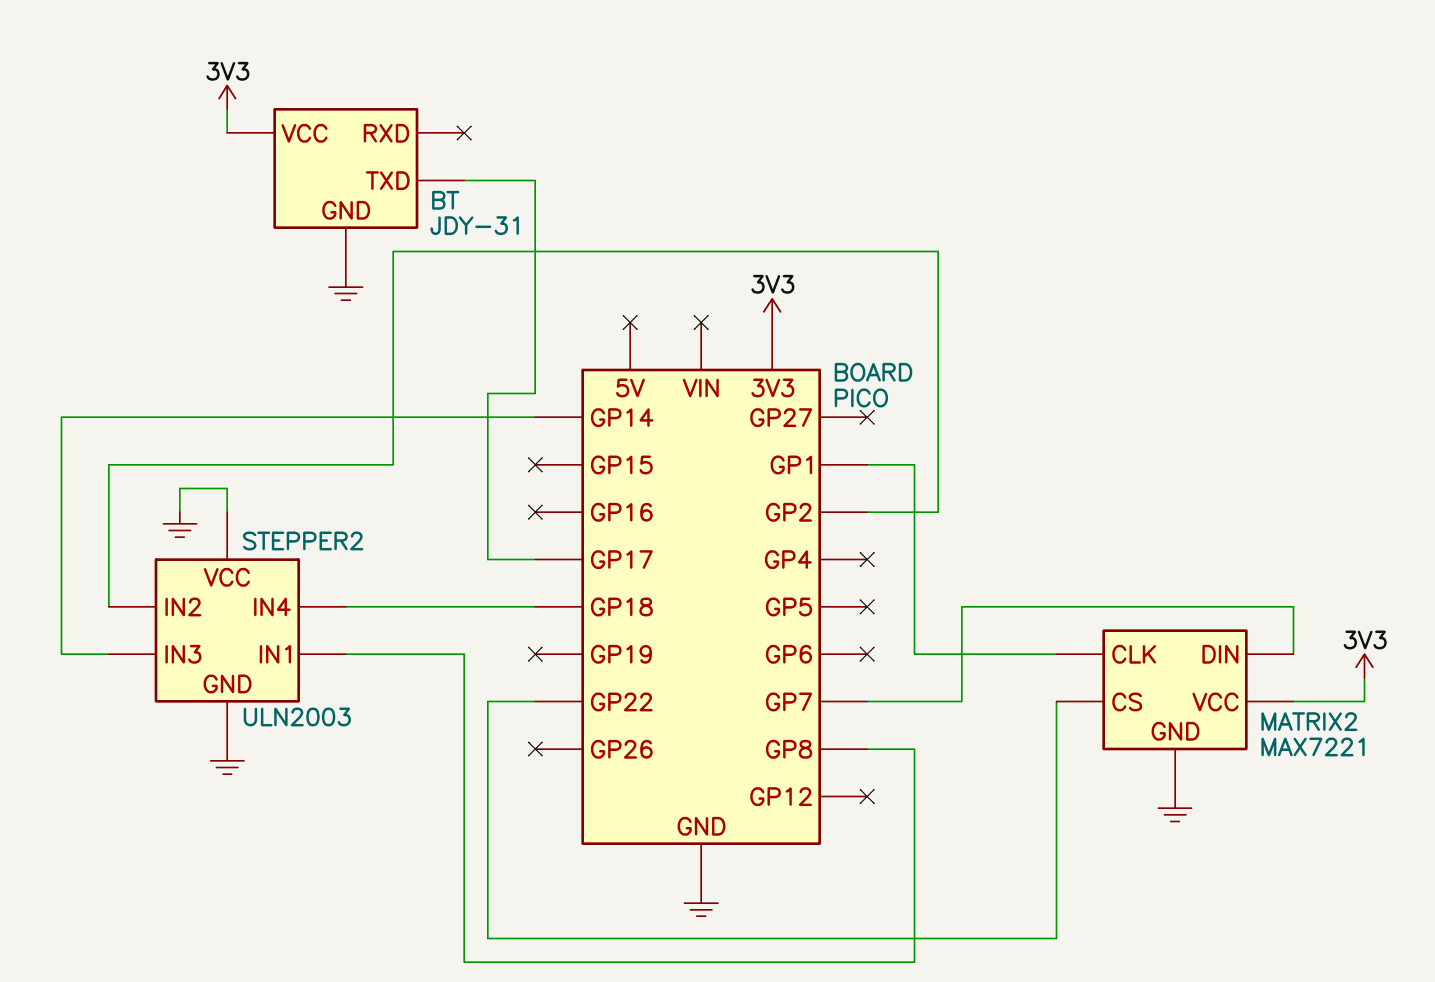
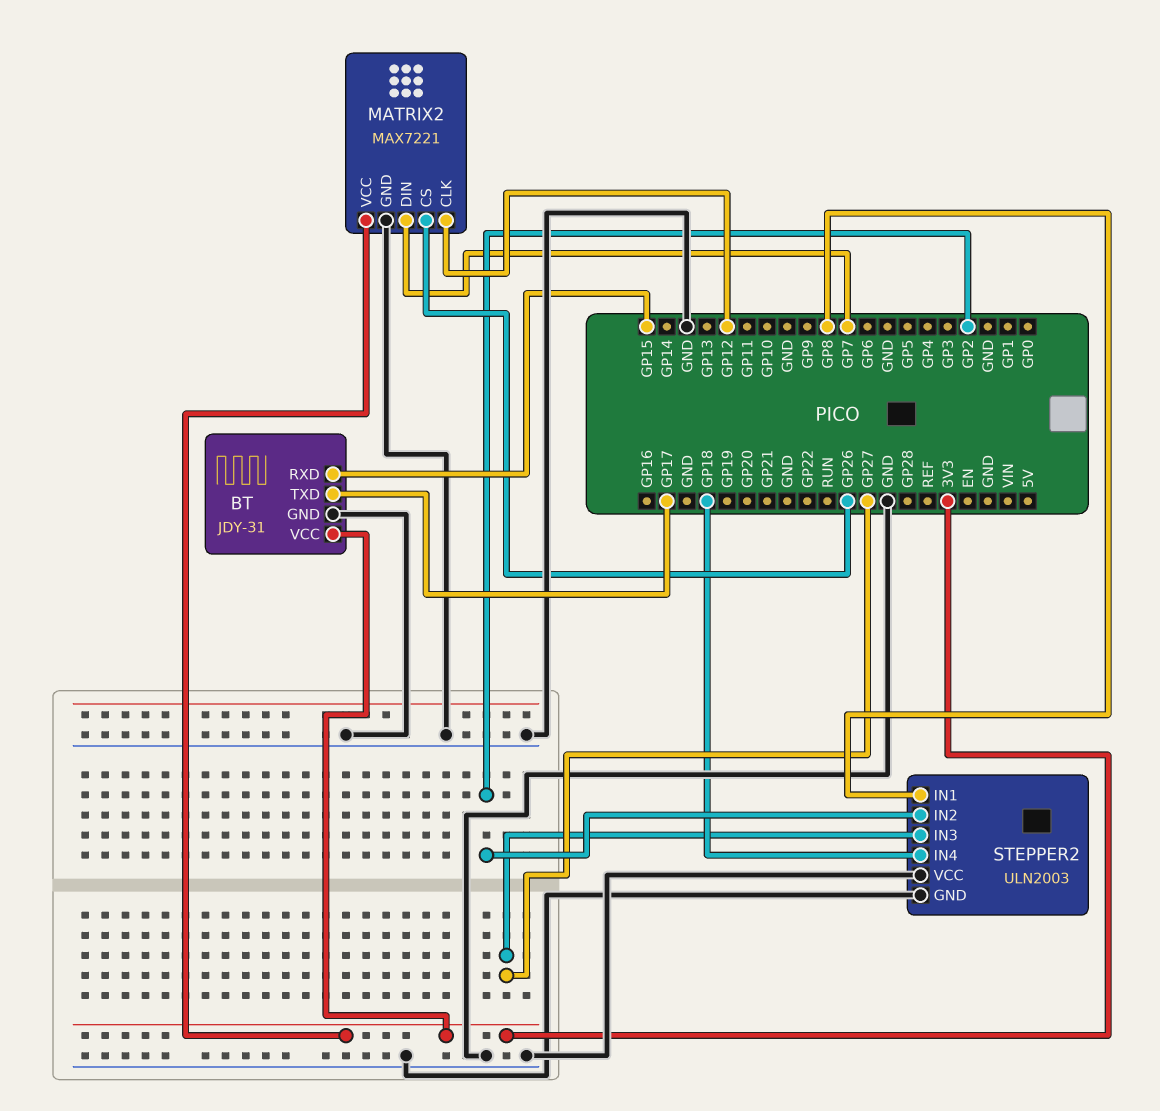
BT pin RXD: none -> GP15
MATRIX2 pin CLK: GP1 -> GP12
MATRIX2 pin CS: GP22 -> GP26
STEPPER2 pin IN3: GP14 -> GP27

